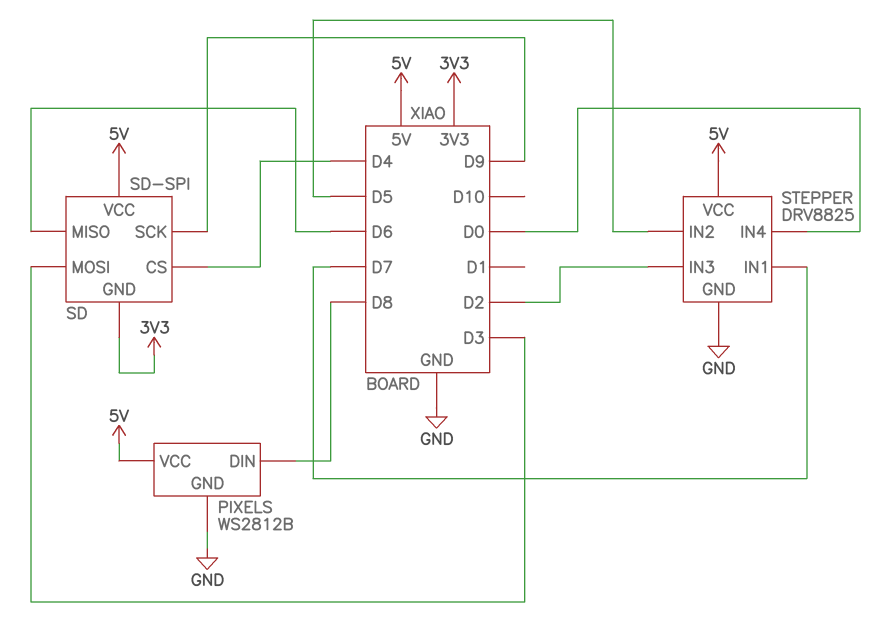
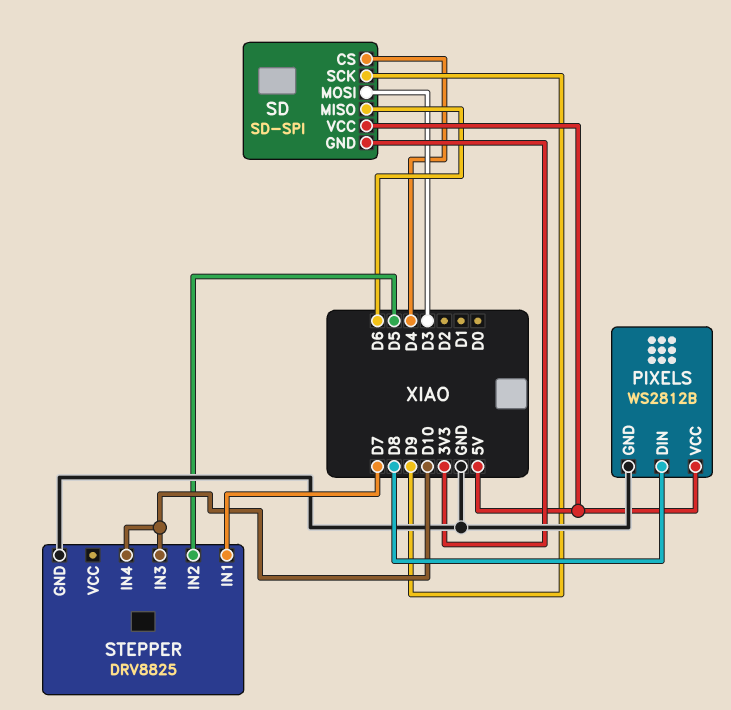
STEPPER pin IN3: D2 -> D10
STEPPER pin IN4: D0 -> D10
STEPPER pin VCC: 5V -> none

